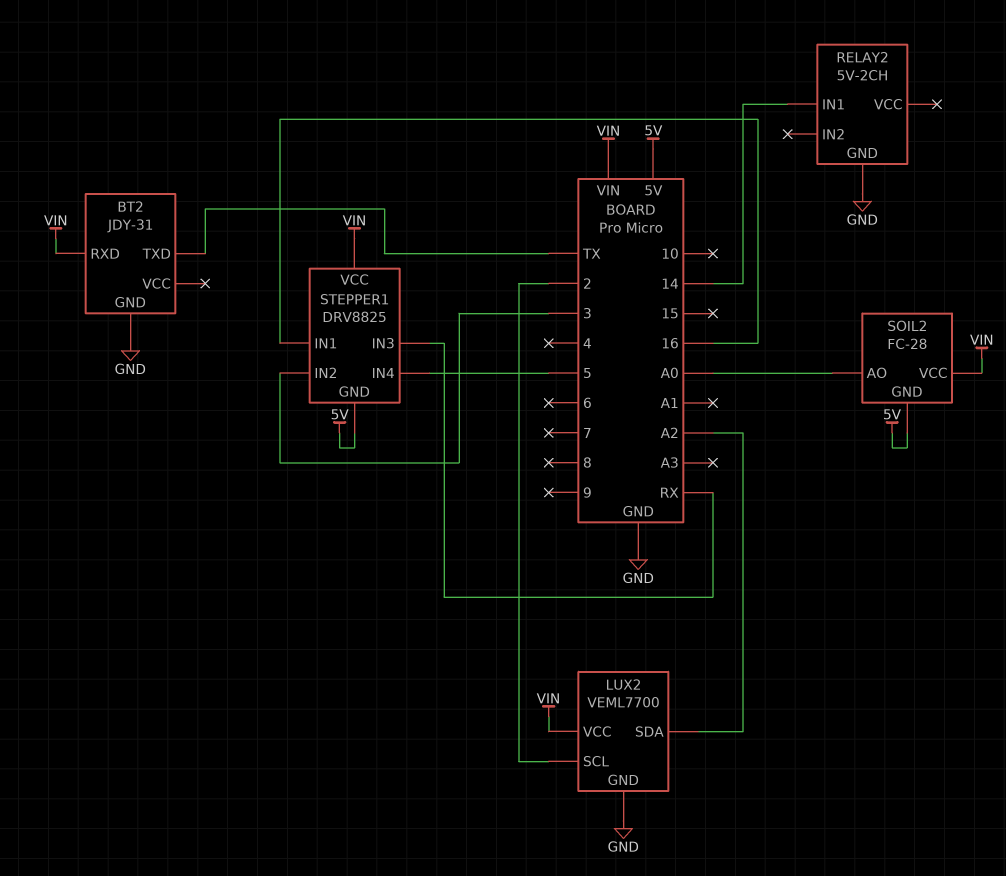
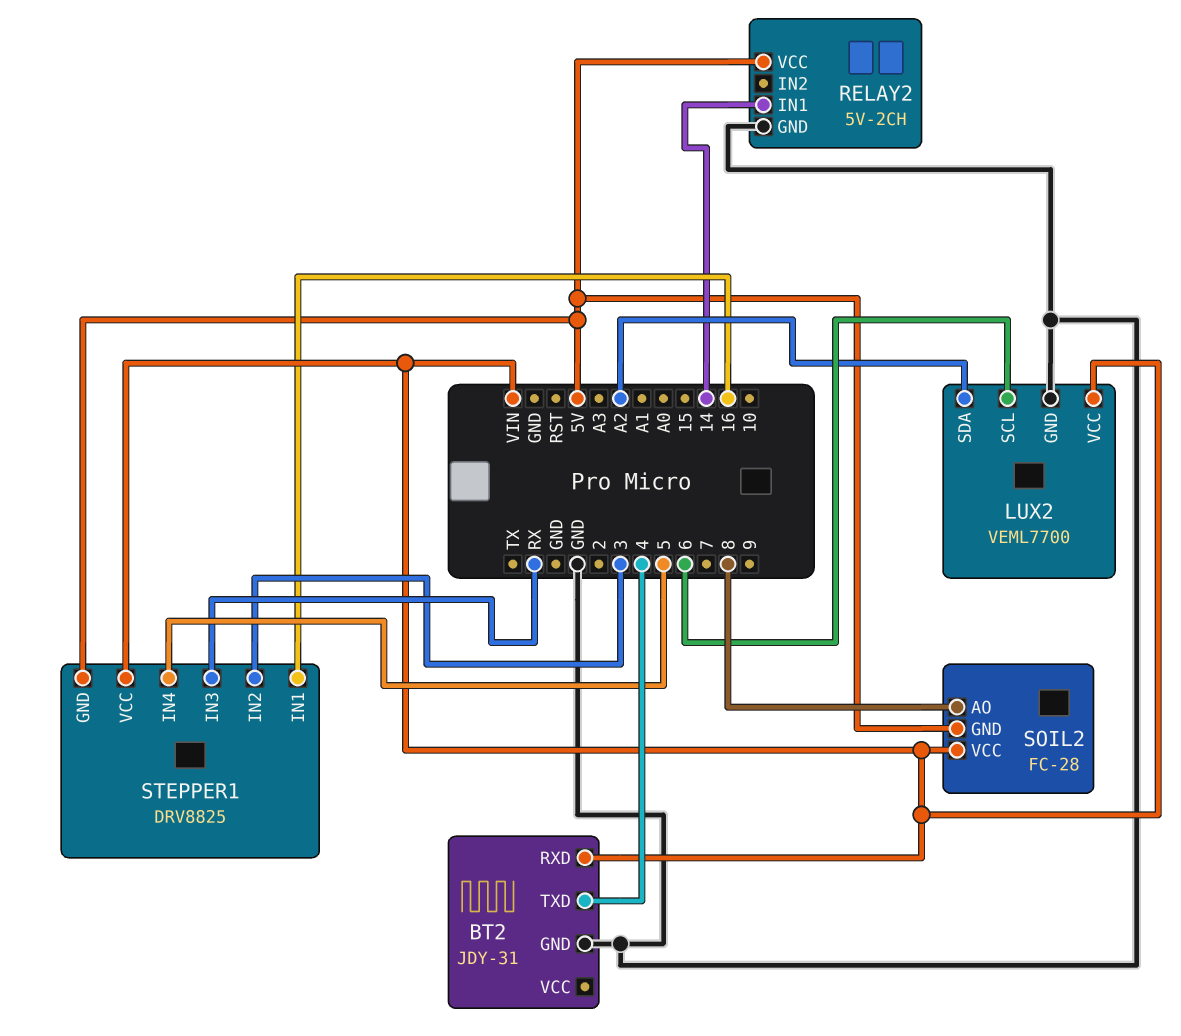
BT2 pin TXD: TX -> 4
LUX2 pin SCL: 2 -> 6
RELAY2 pin VCC: none -> 5V
SOIL2 pin AO: A0 -> 8

